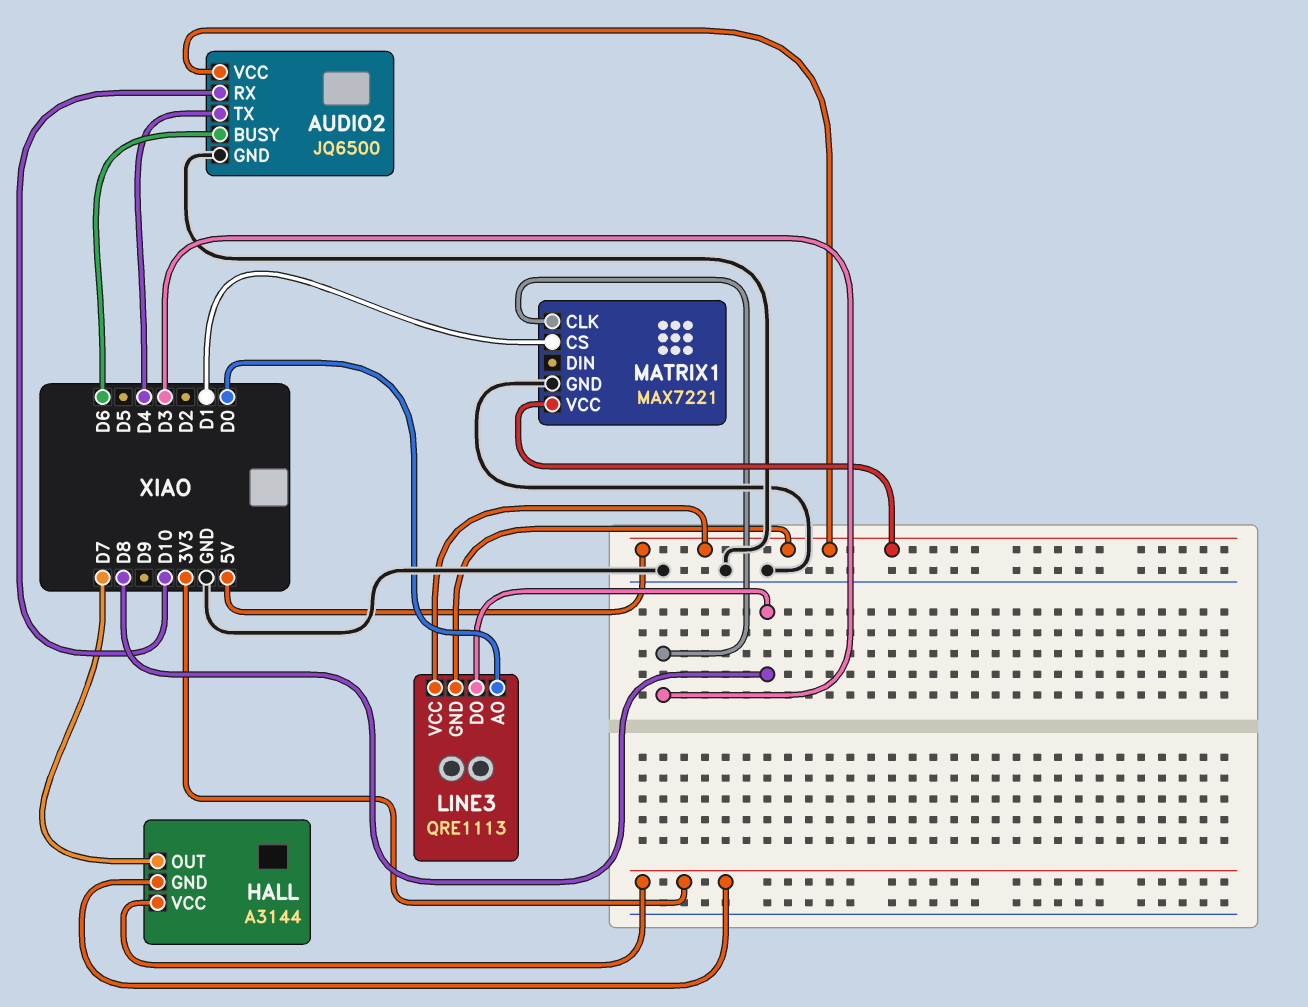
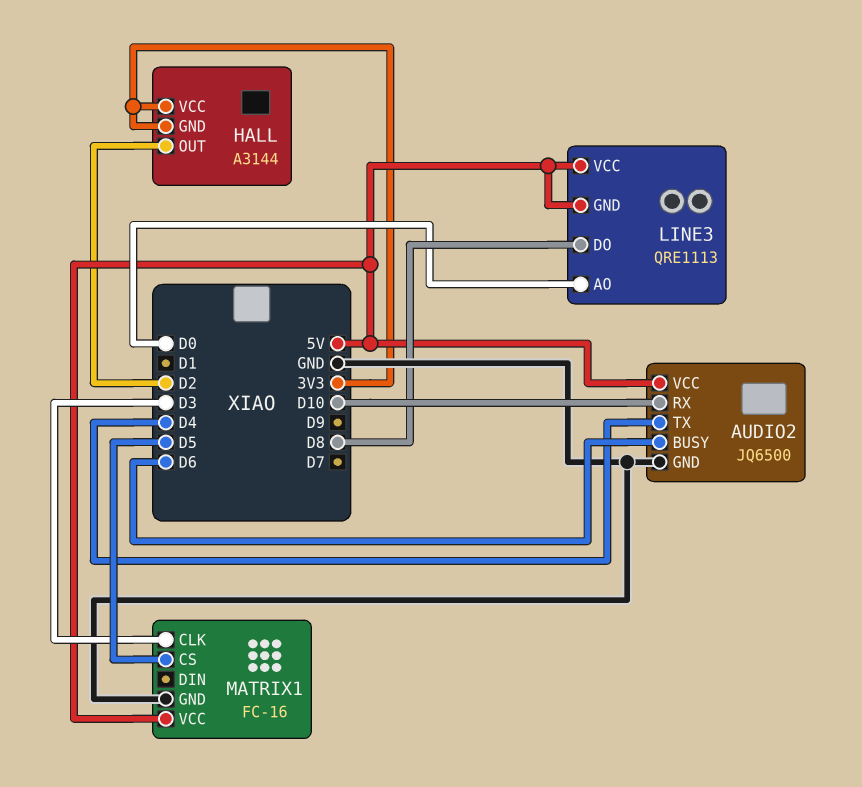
HALL pin OUT: D7 -> D2
MATRIX1: MAX7221 -> FC-16
MATRIX1 pin CS: D1 -> D5

